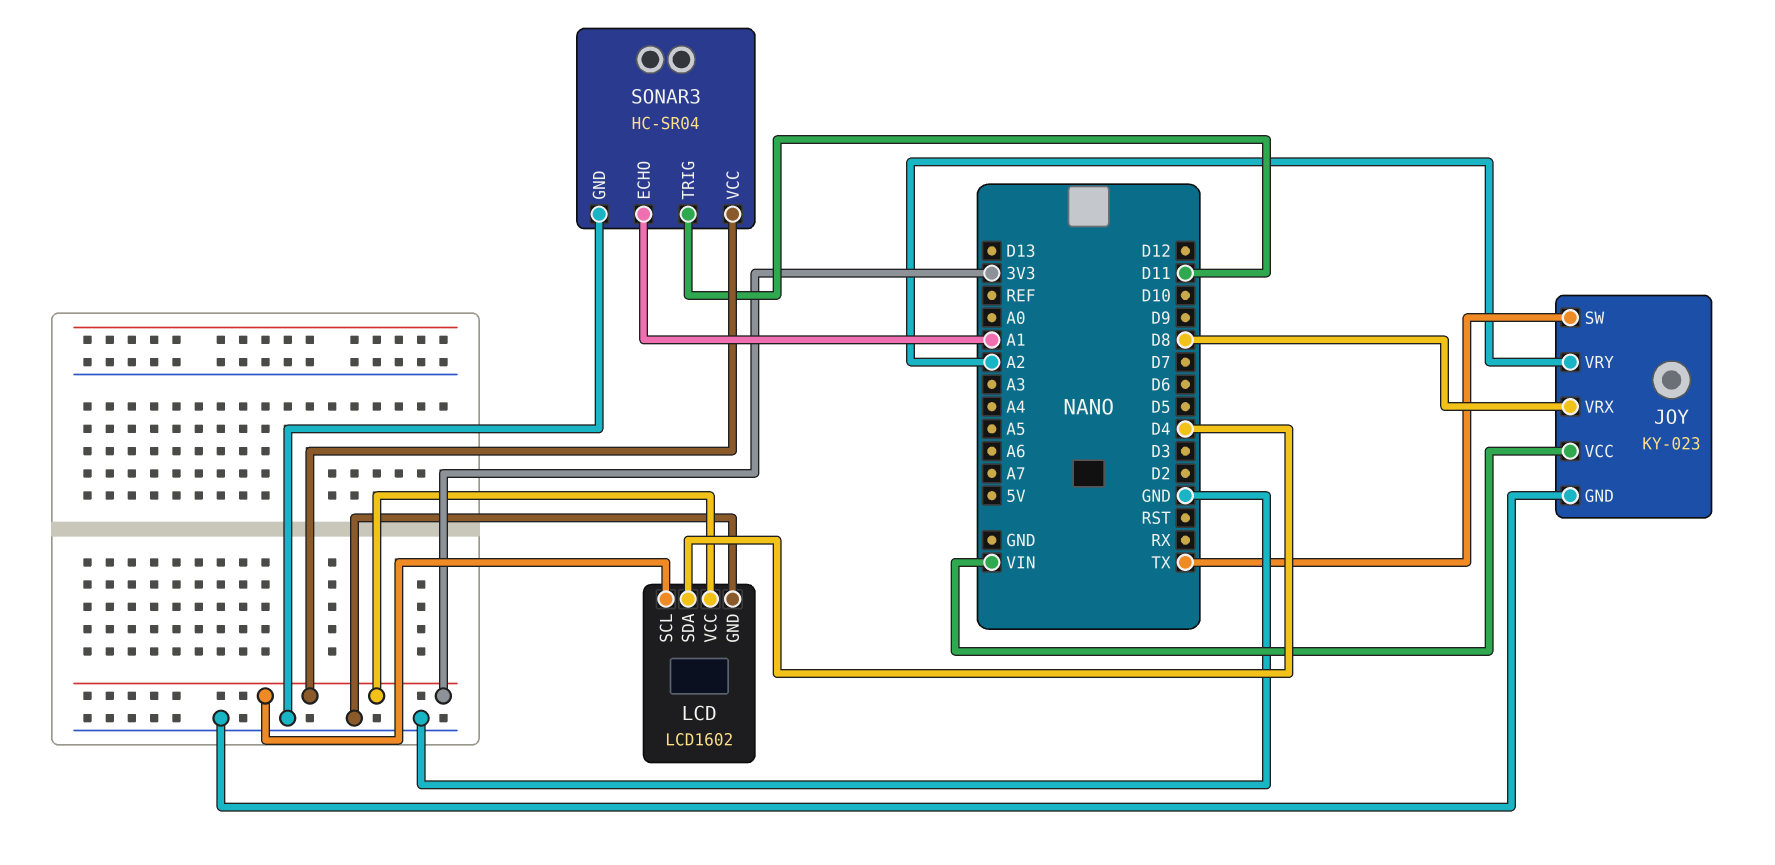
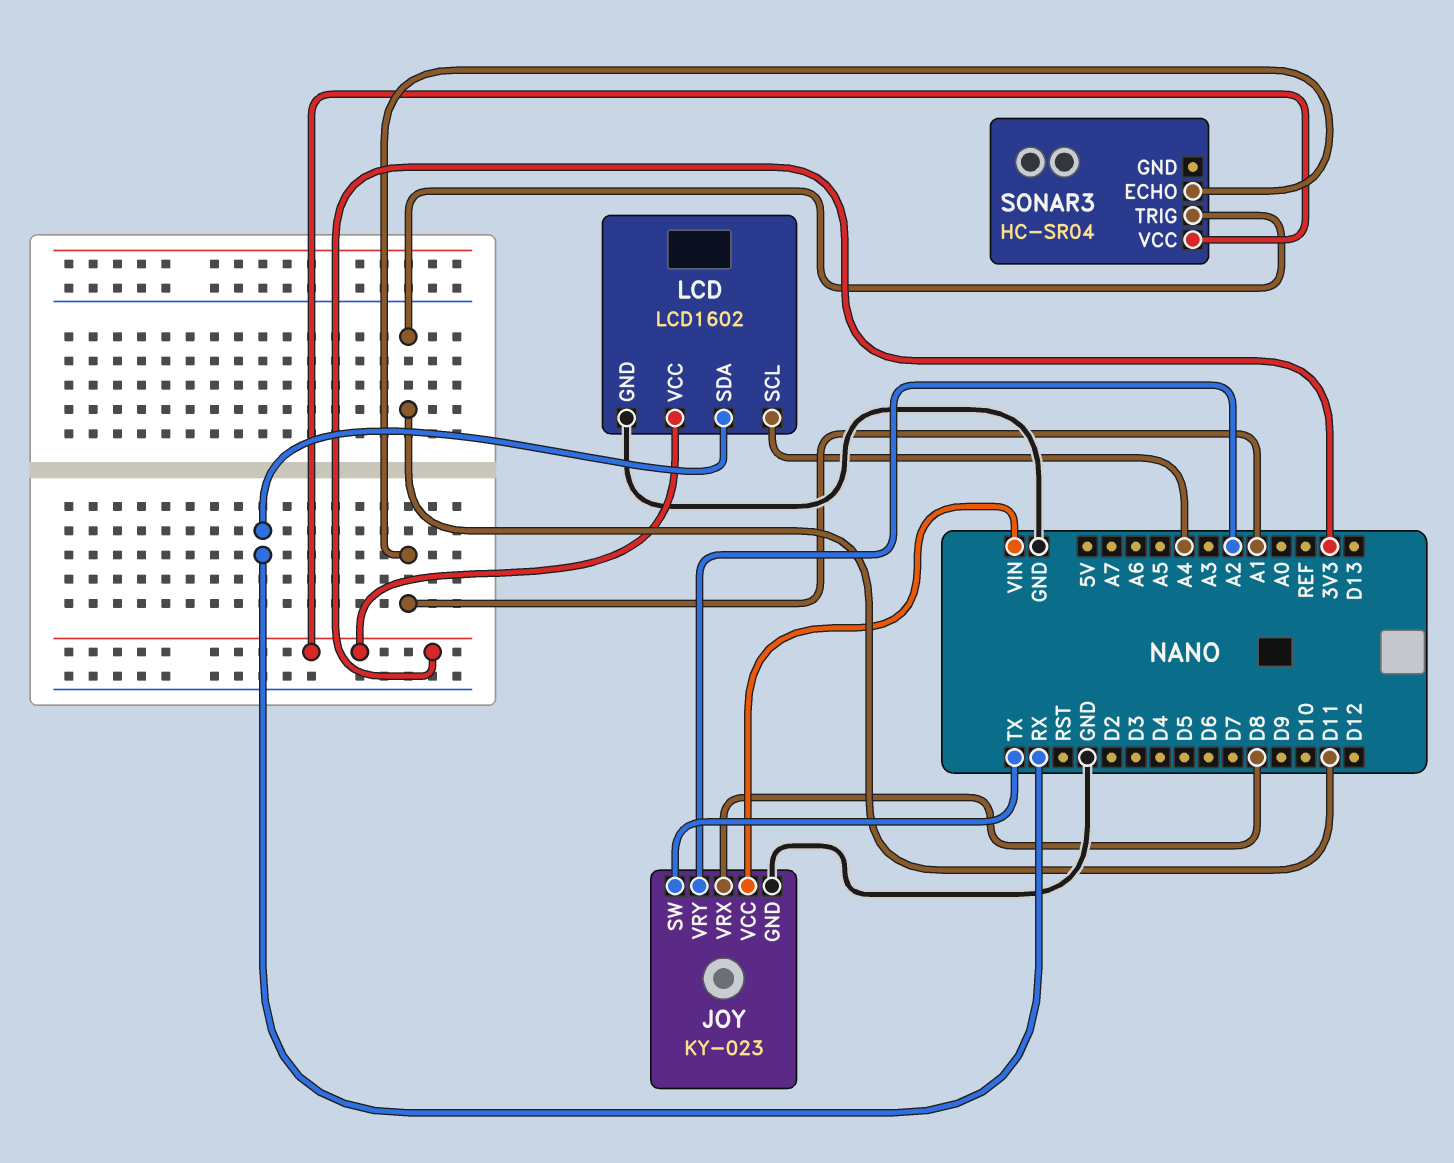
LCD pin SCL: 3V3 -> A4
LCD pin SDA: D4 -> RX
SONAR3 pin GND: GND -> none

